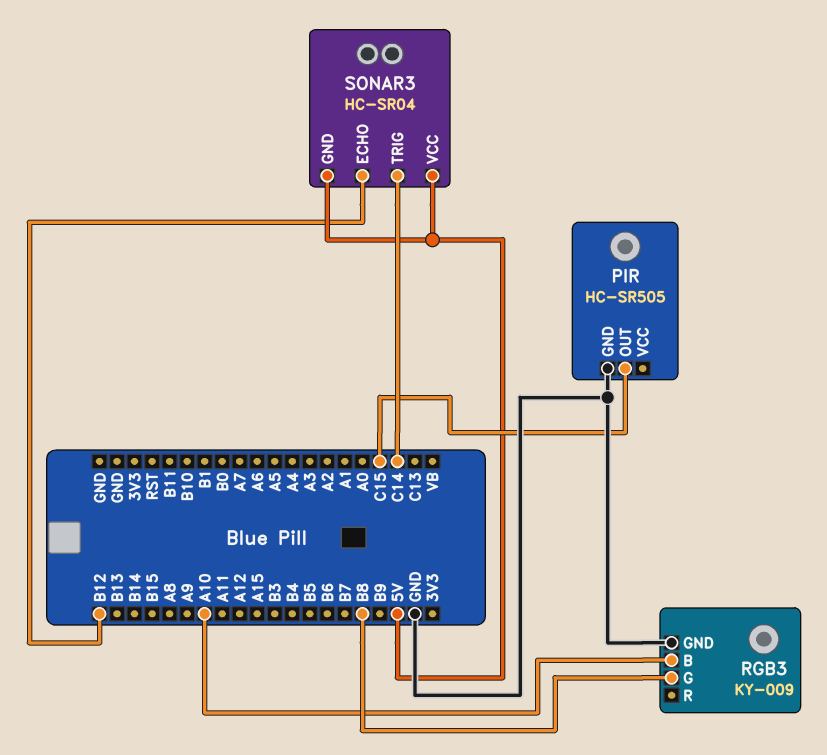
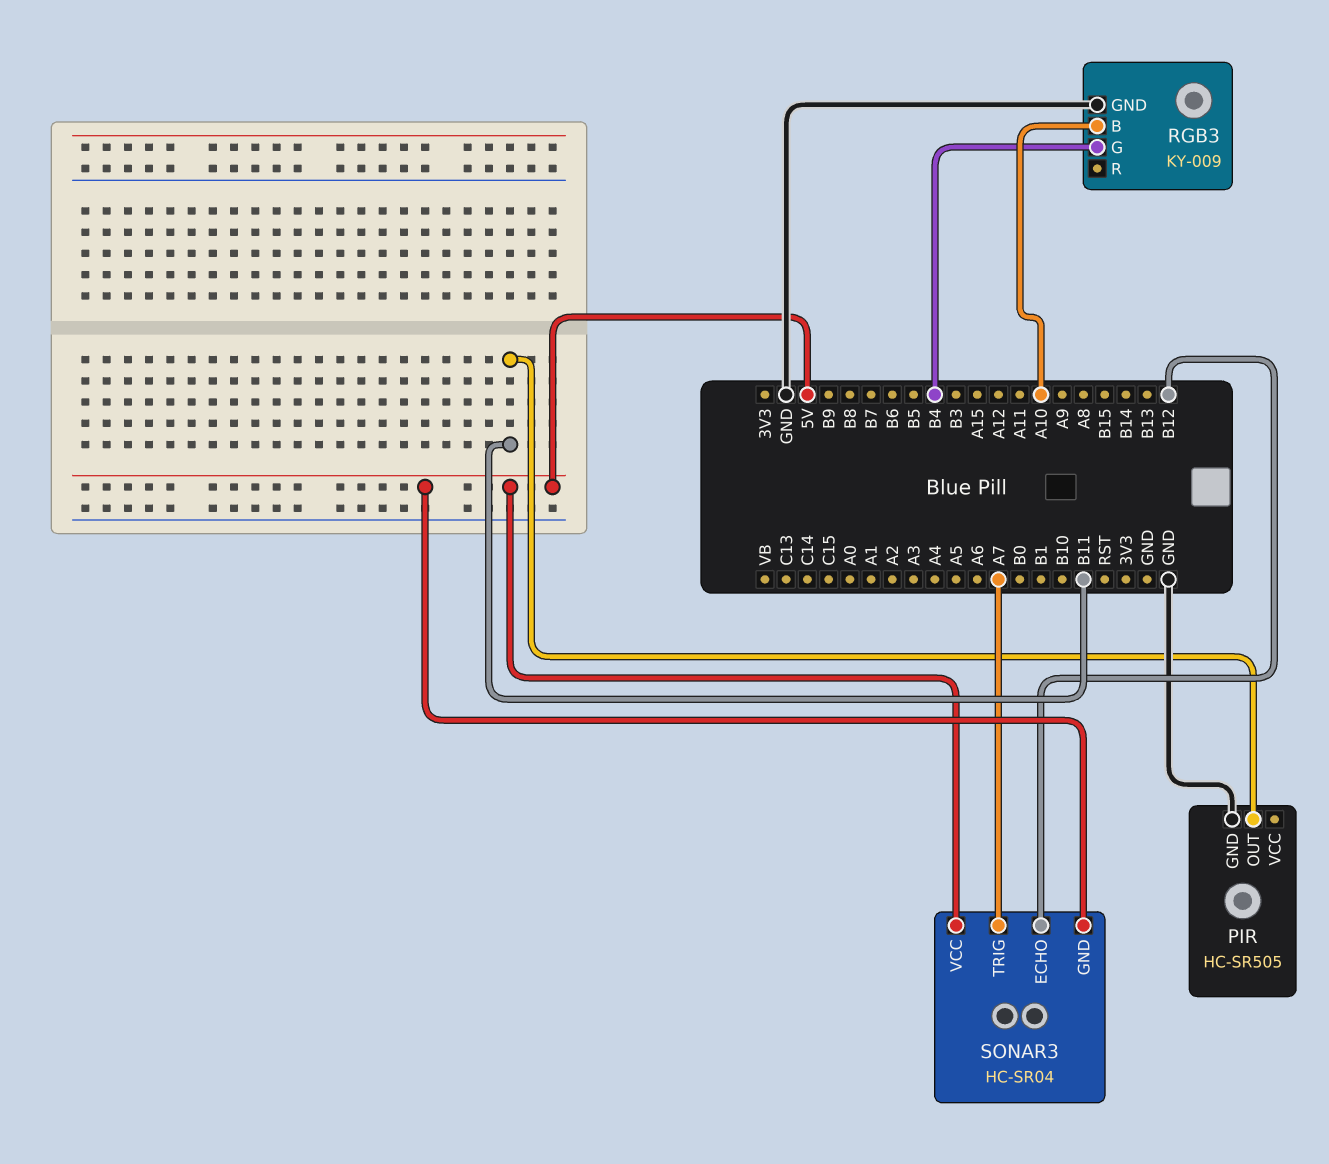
PIR pin OUT: C15 -> B11
RGB3 pin G: B8 -> B4
SONAR3 pin TRIG: C14 -> A7

